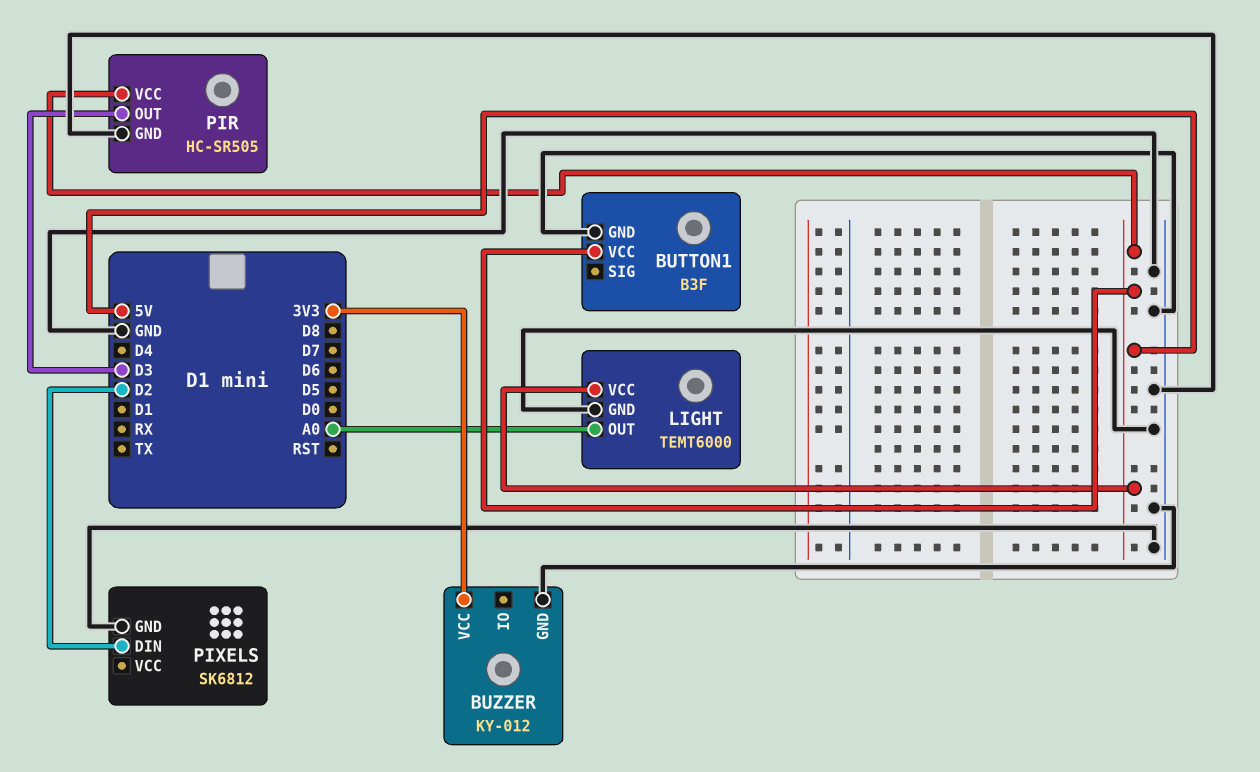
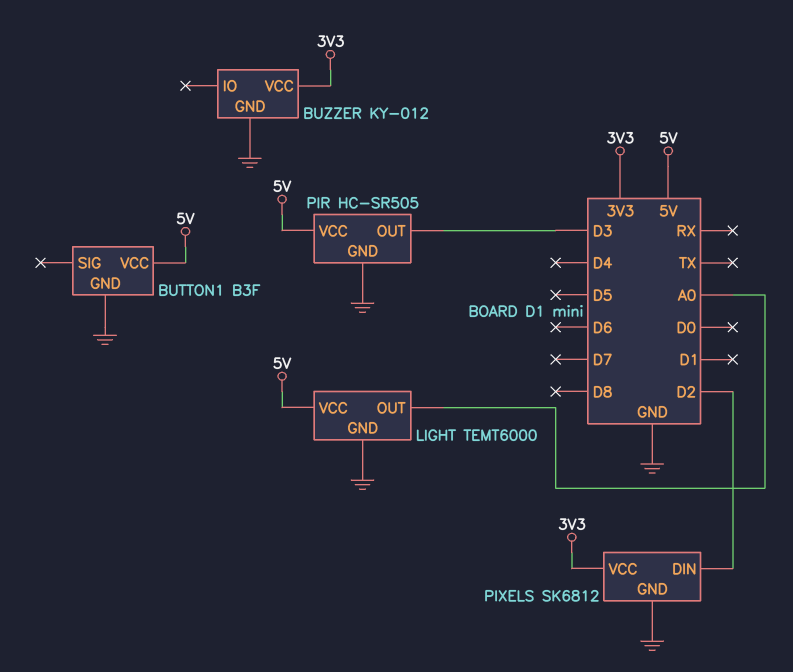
PIXELS pin VCC: none -> 3V3

